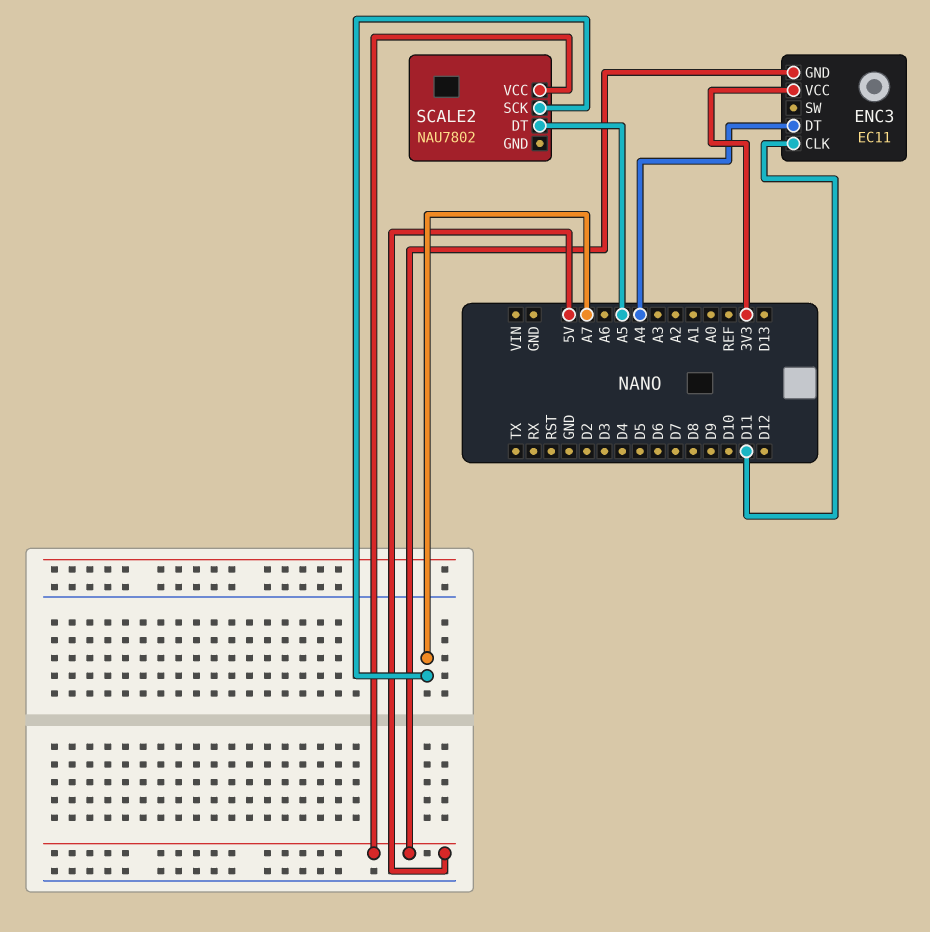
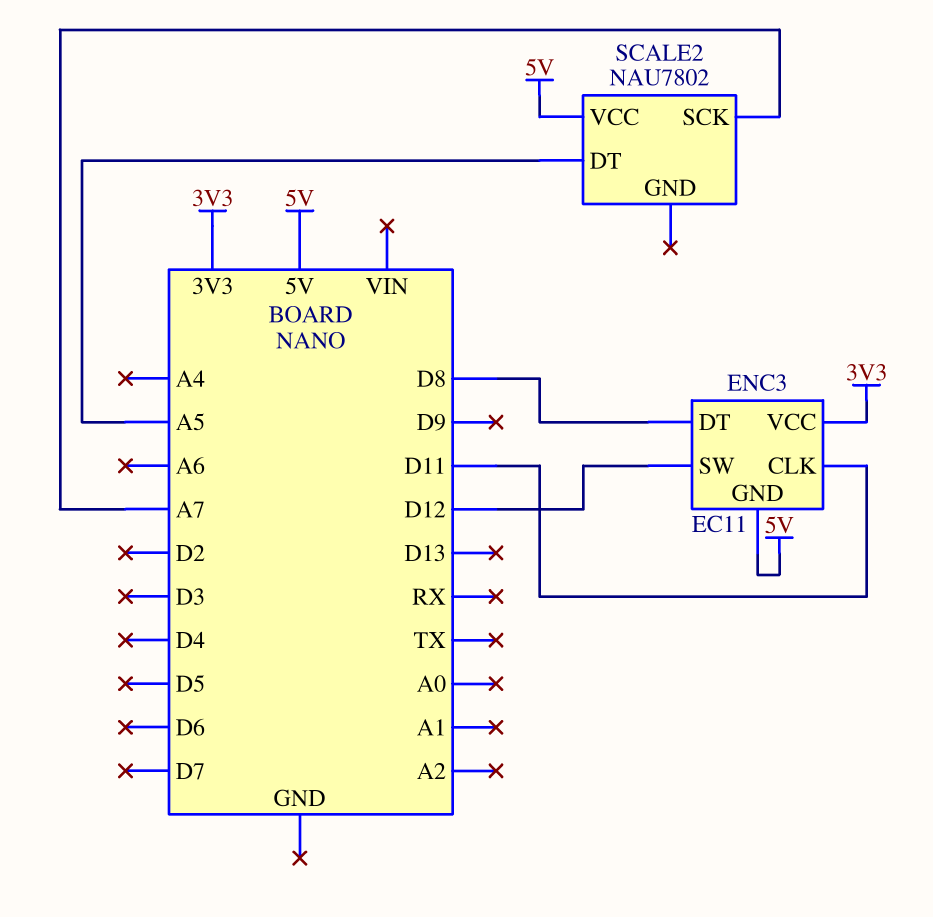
ENC3 pin DT: A4 -> D8
ENC3 pin SW: none -> D12

